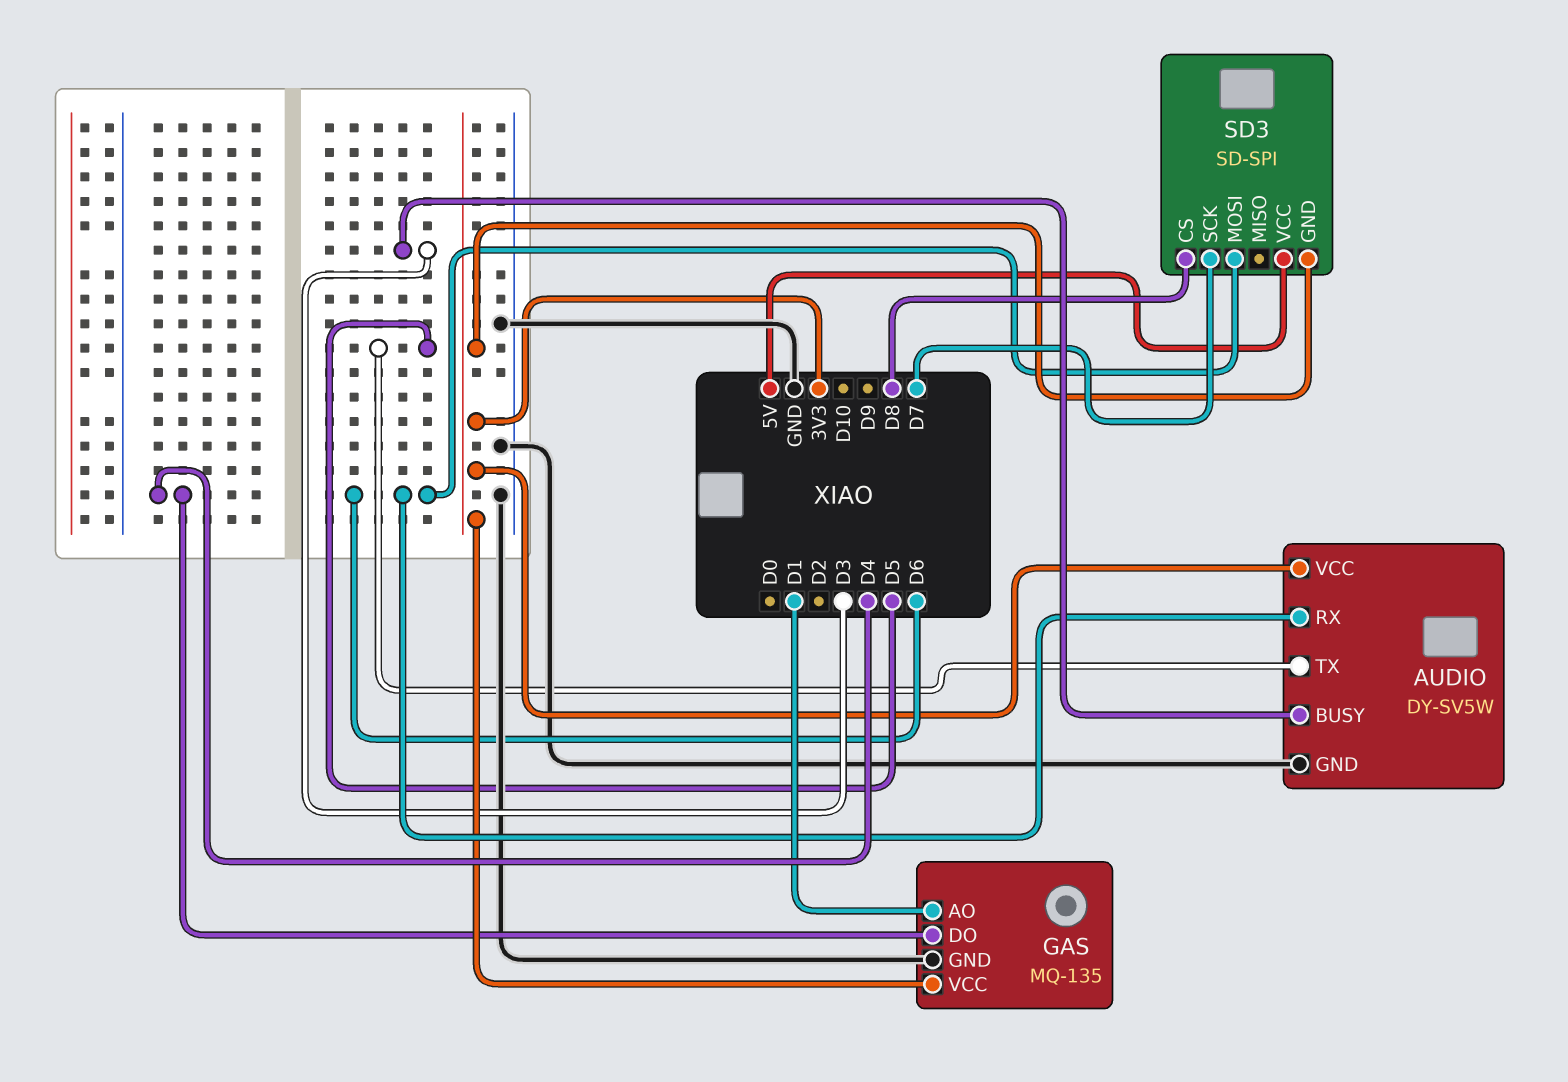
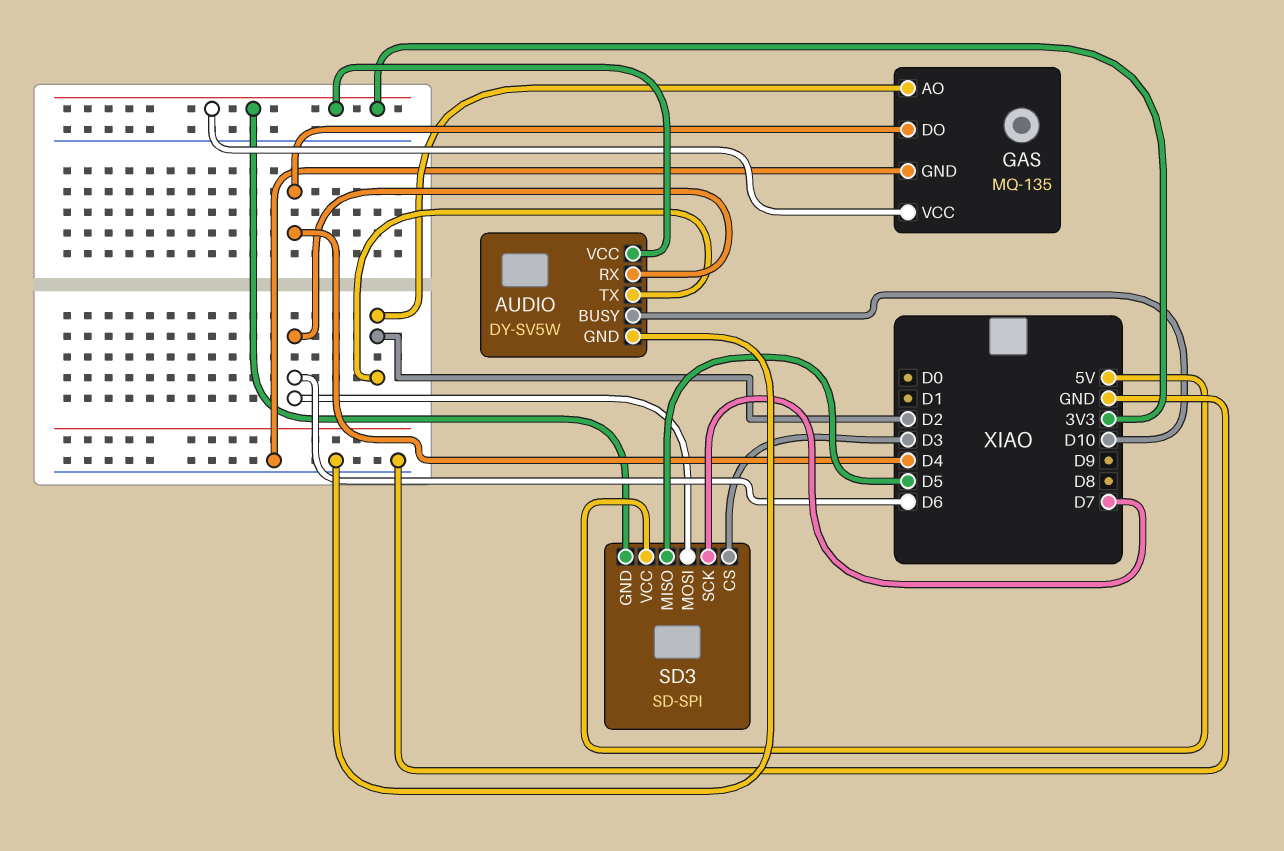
AUDIO pin BUSY: D3 -> D10
AUDIO pin TX: D5 -> D2
GAS pin AO: D1 -> D2
SD3 pin CS: D8 -> D3
SD3 pin MISO: none -> D5

